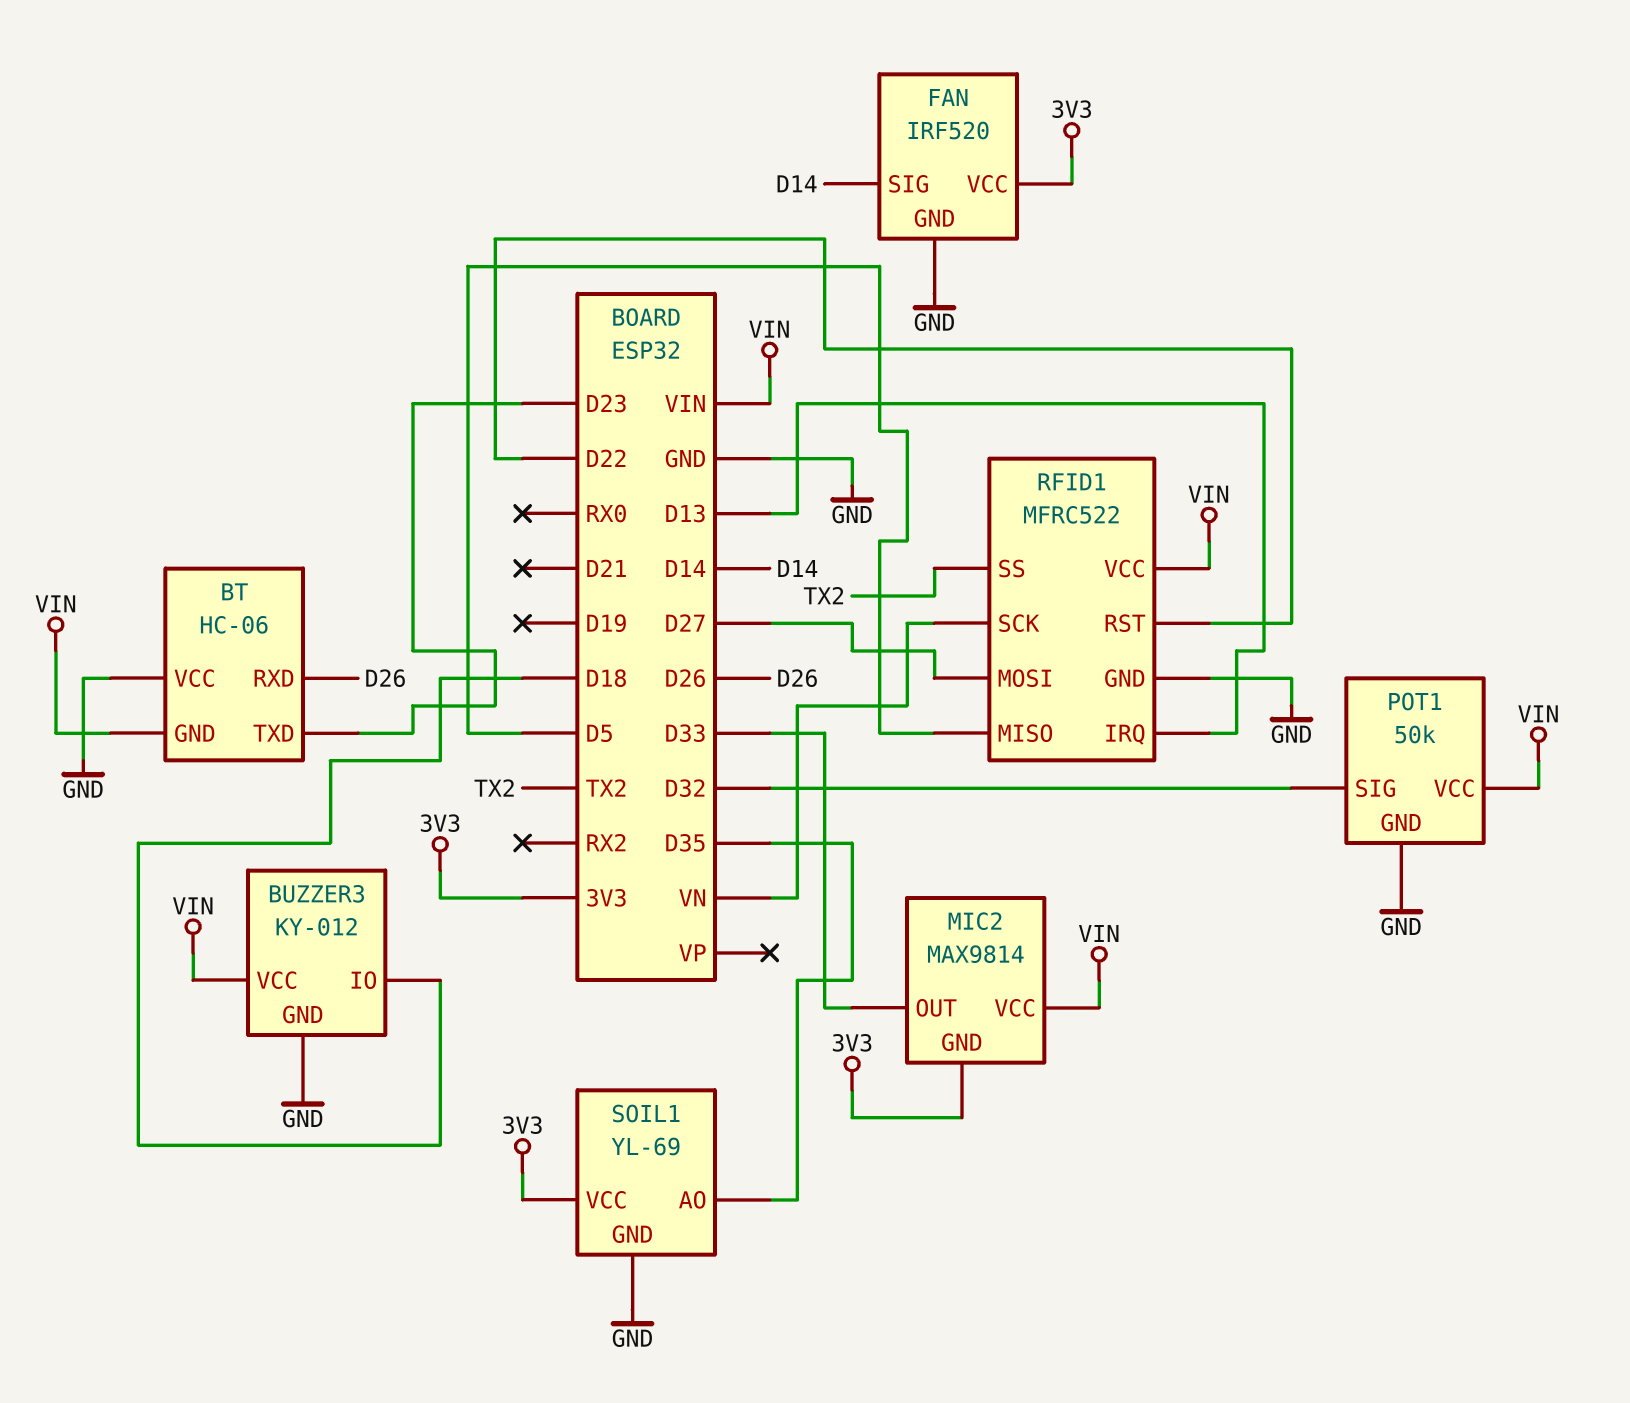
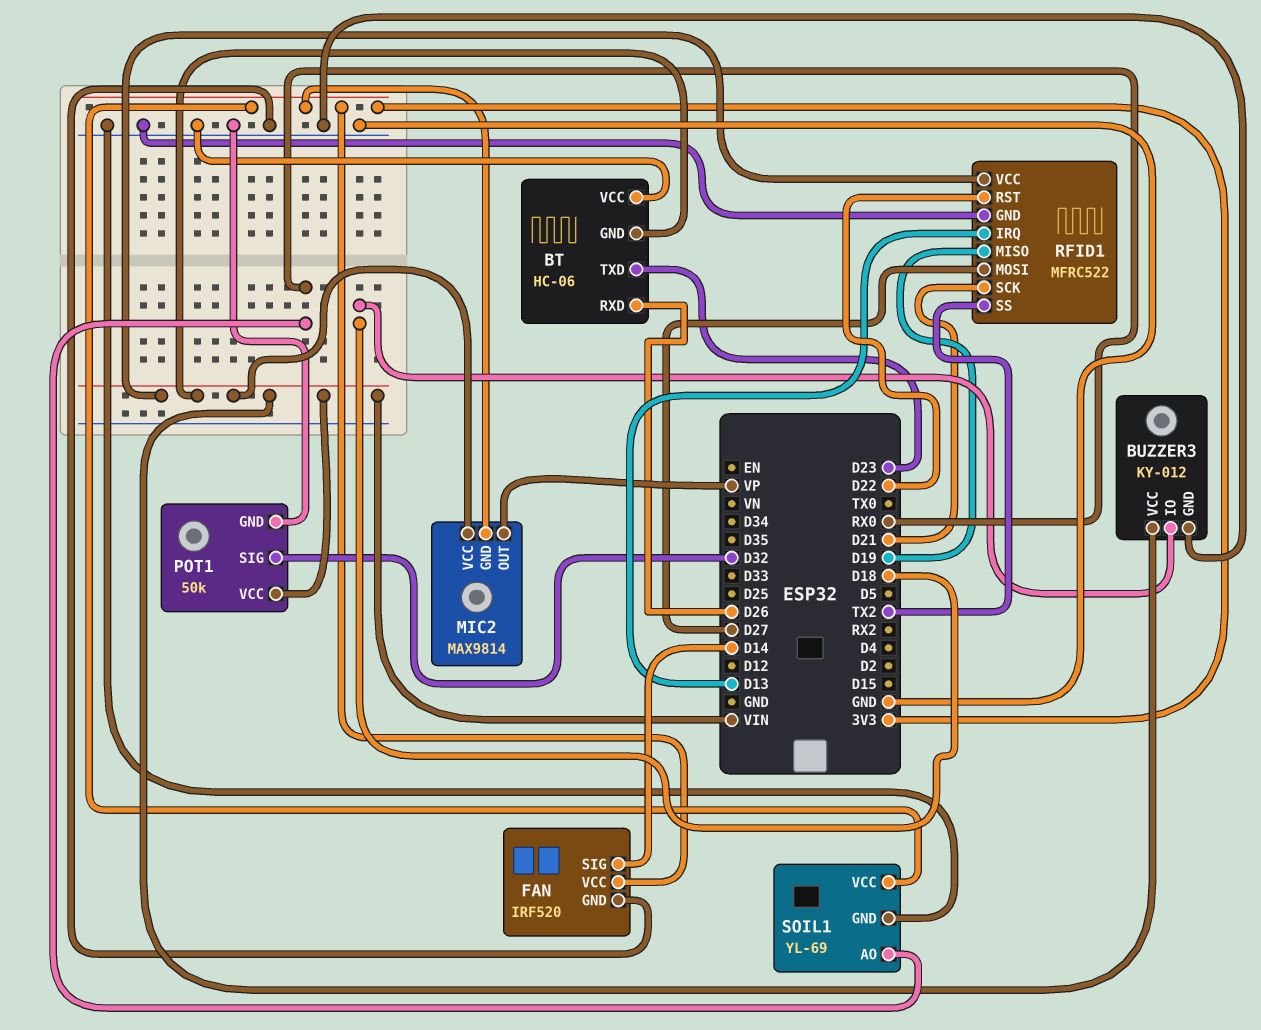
MIC2 pin OUT: D33 -> VP
RFID1 pin MISO: D5 -> D19
RFID1 pin SCK: VN -> D21
SOIL1 pin AO: D35 -> RX0

